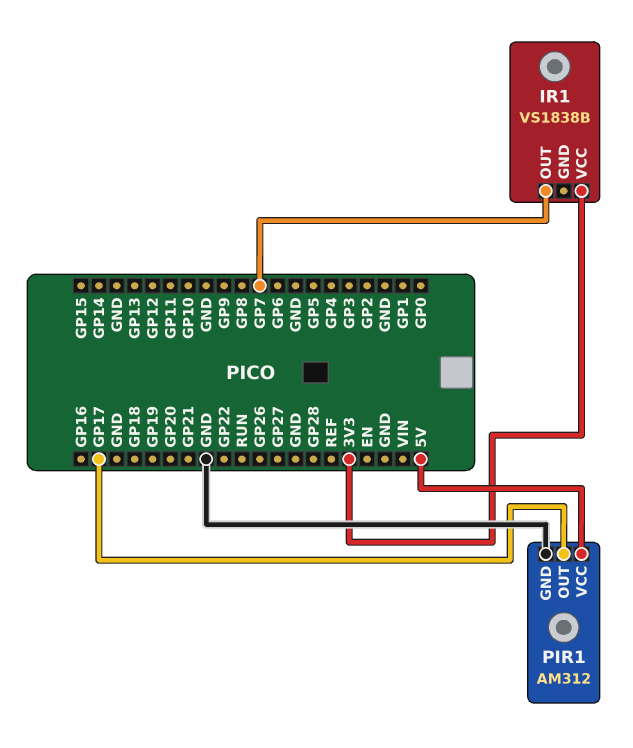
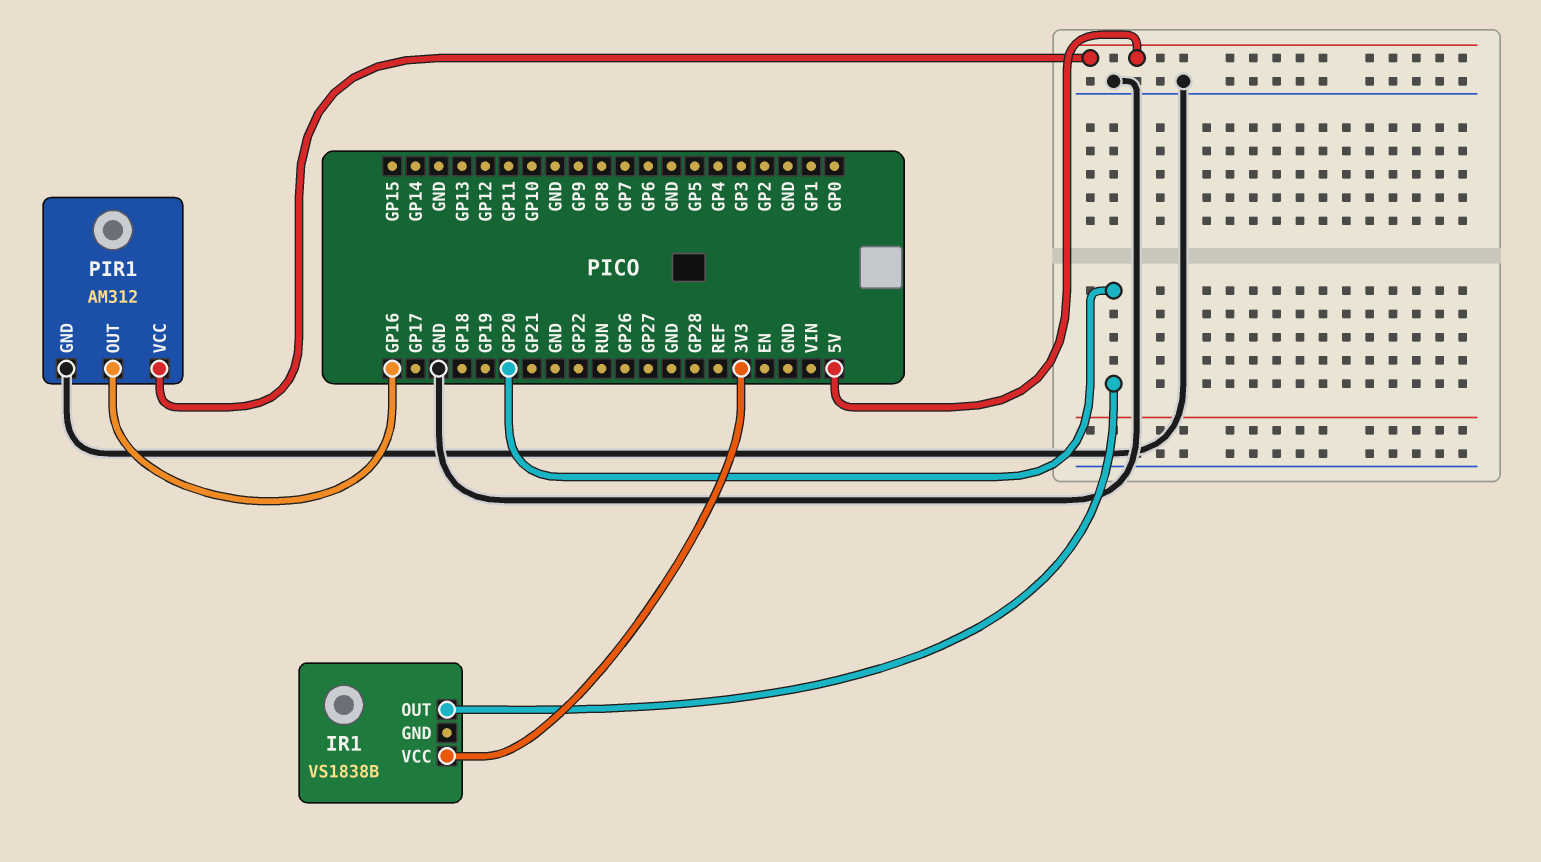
IR1 pin OUT: GP7 -> GP20
PIR1 pin OUT: GP17 -> GP16

